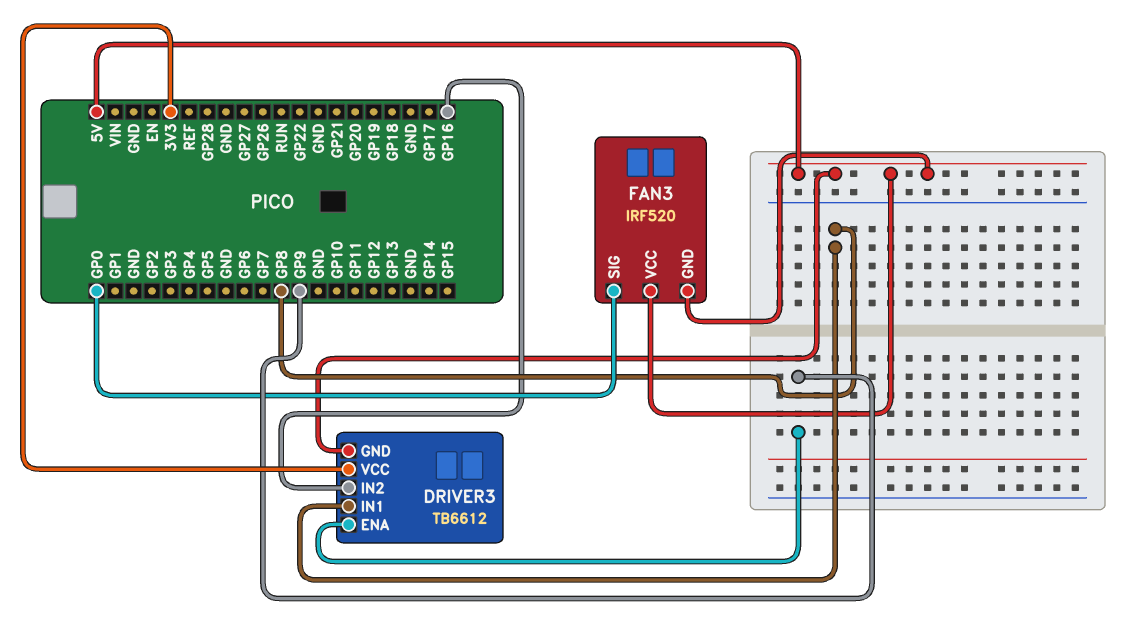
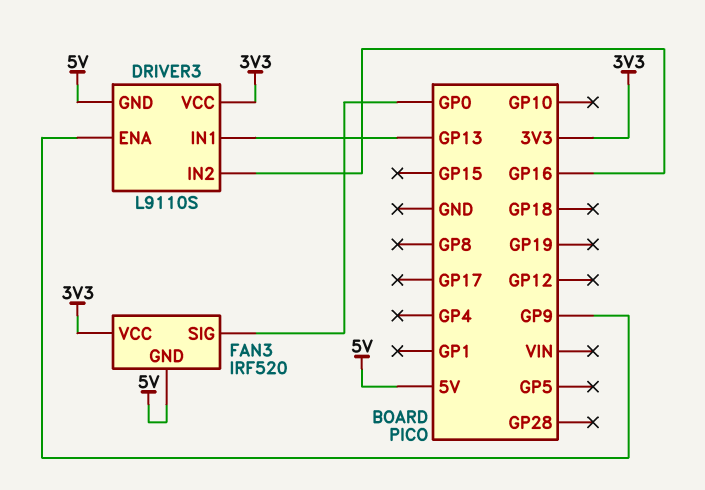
DRIVER3: TB6612 -> L9110S
DRIVER3 pin IN1: GP8 -> GP13
FAN3 pin VCC: 5V -> 3V3

